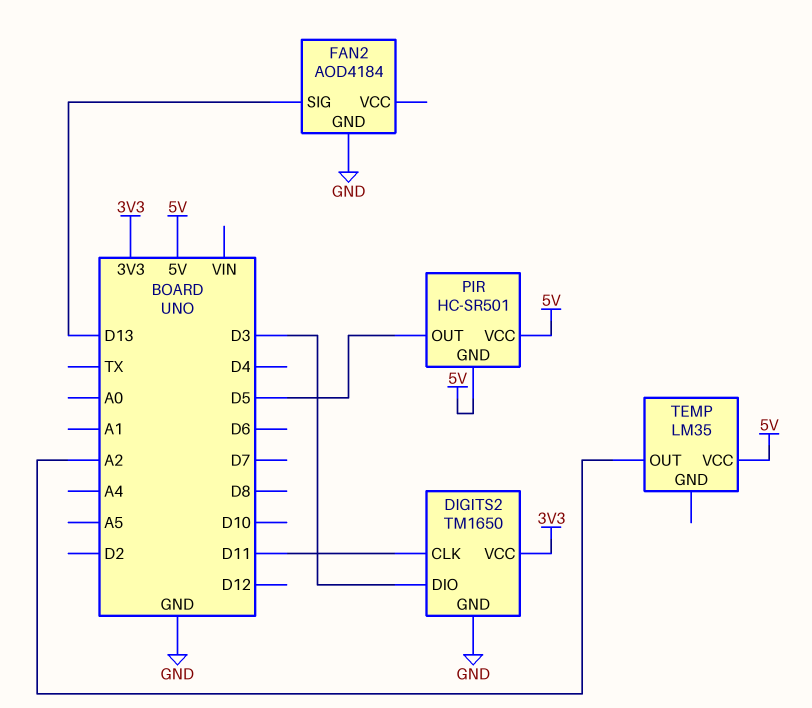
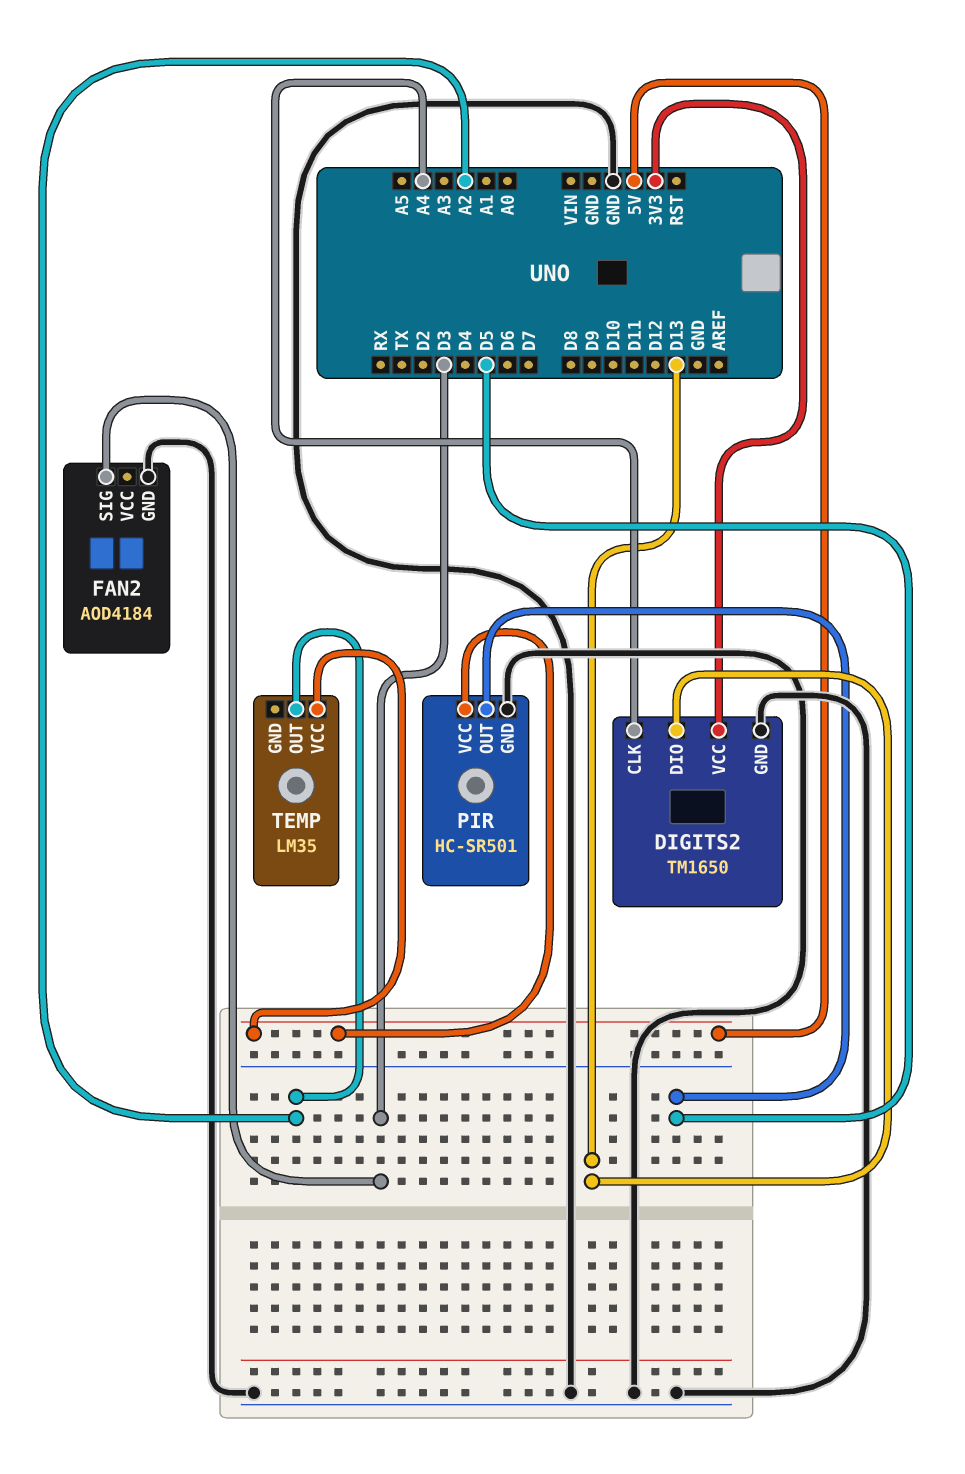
DIGITS2 pin CLK: D11 -> A4
DIGITS2 pin DIO: D3 -> D13
FAN2 pin SIG: D13 -> D3
PIR pin GND: 5V -> GND

